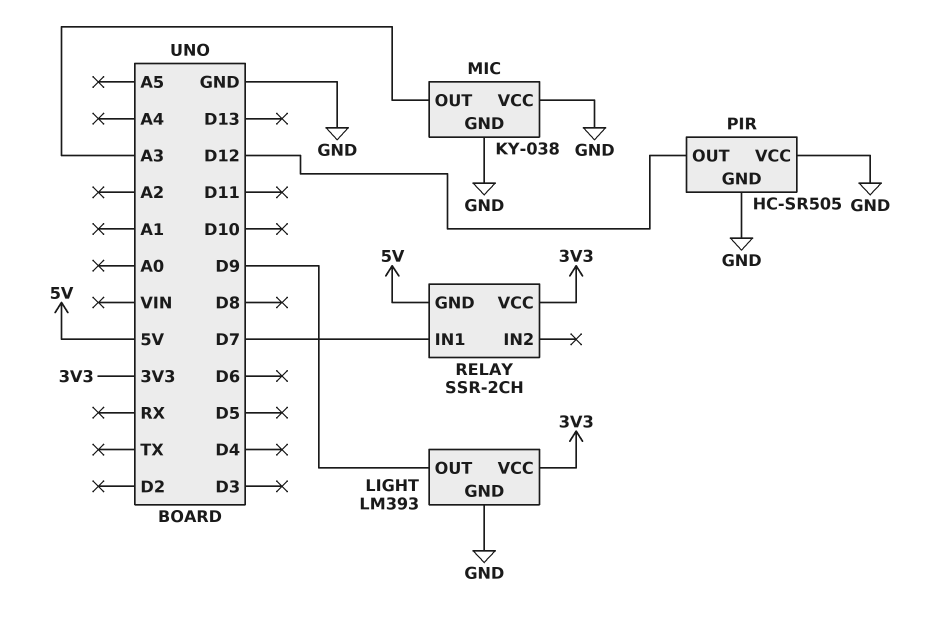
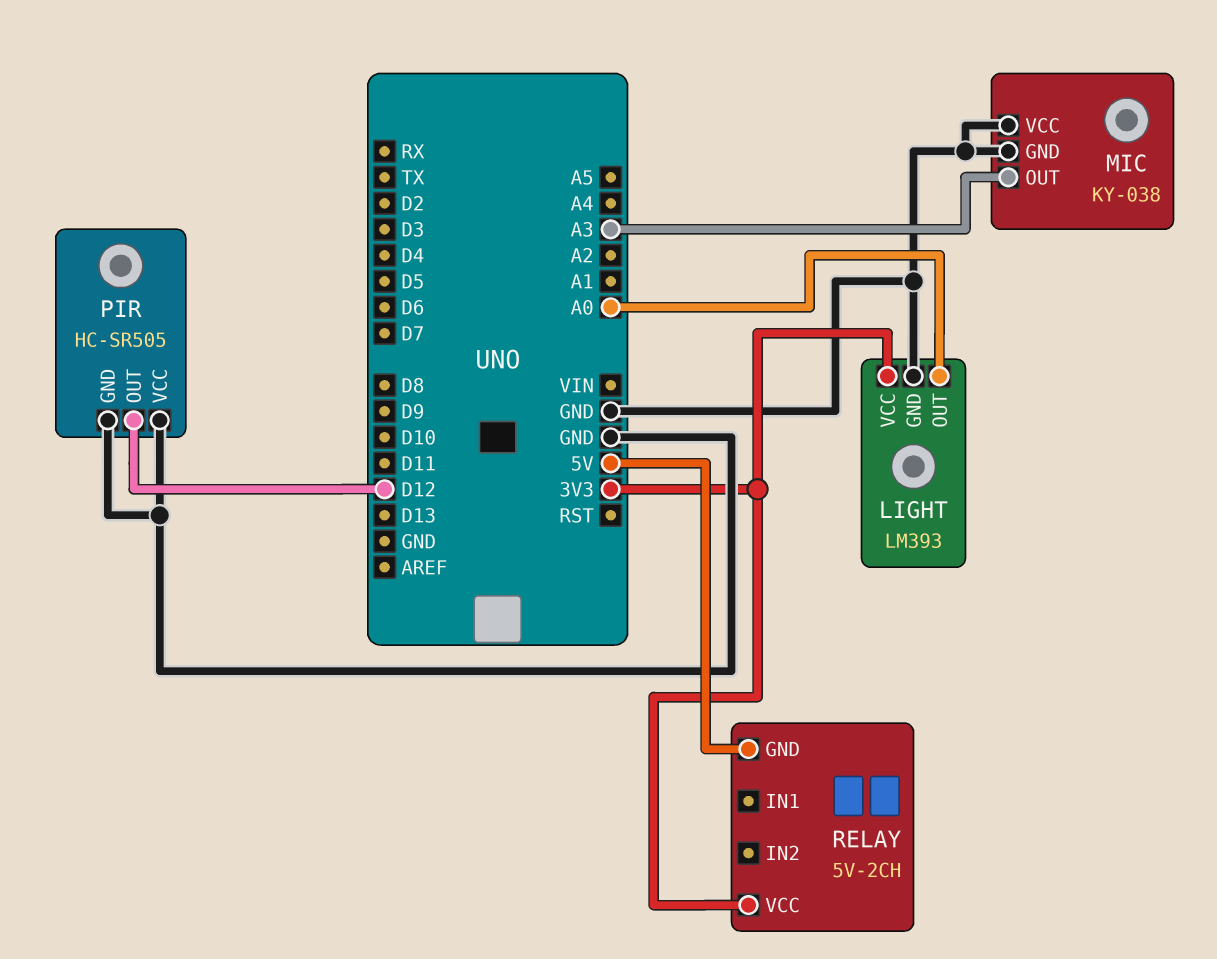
LIGHT pin OUT: D9 -> A0
RELAY: SSR-2CH -> 5V-2CH
RELAY pin IN1: D7 -> none

